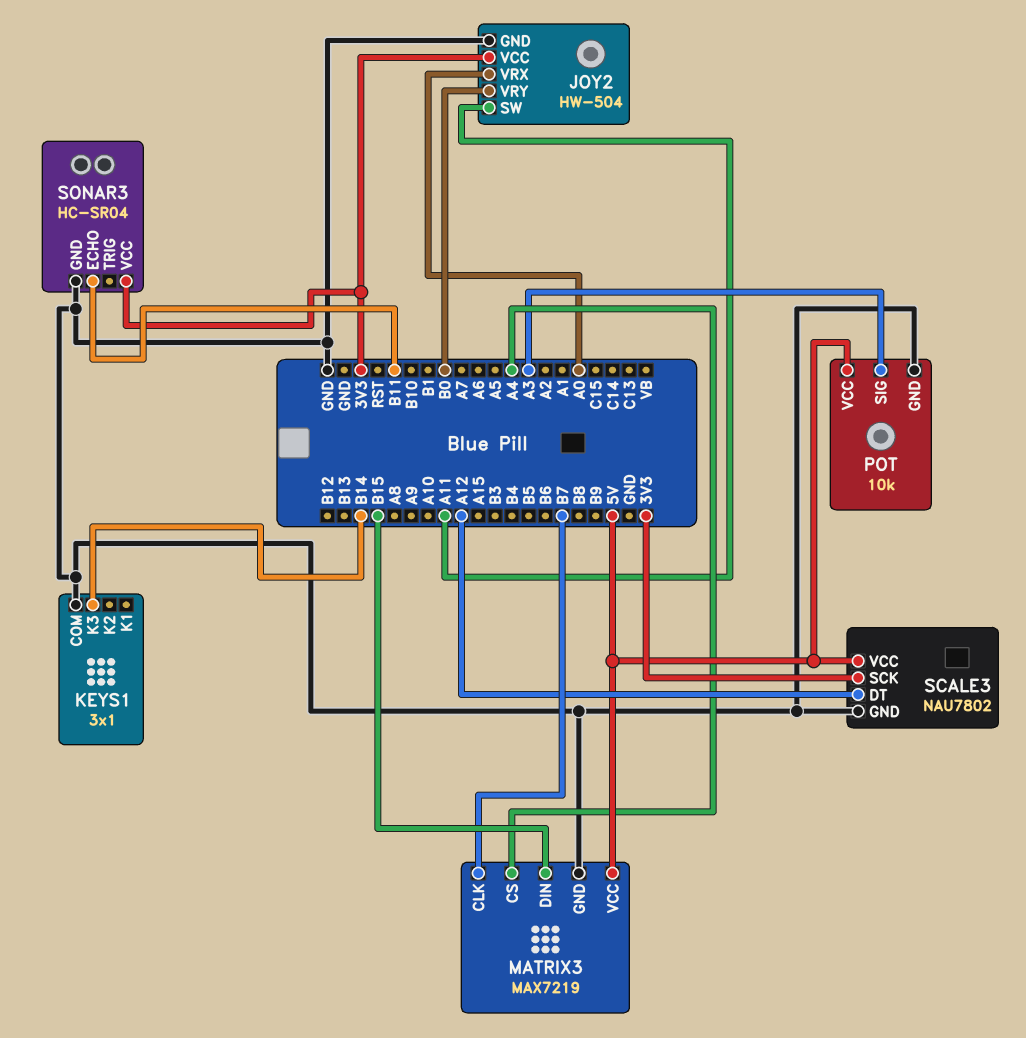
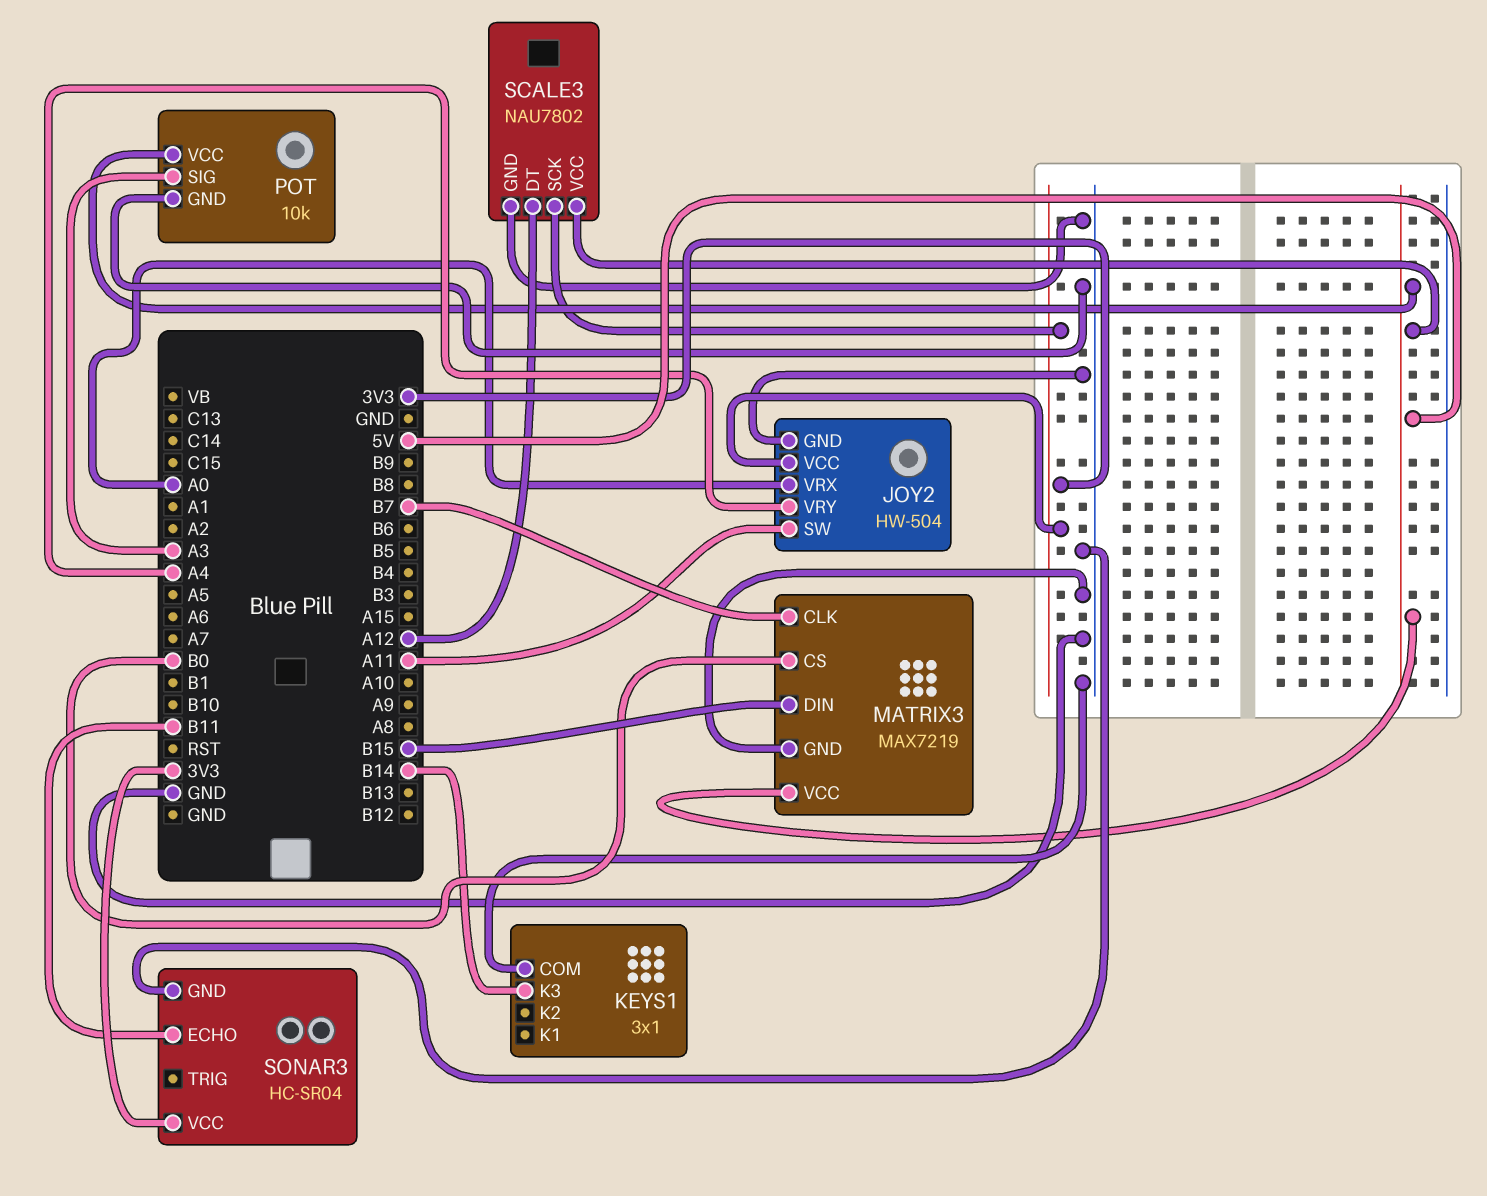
JOY2 pin VRY: B0 -> A4
MATRIX3 pin CS: A4 -> B0

